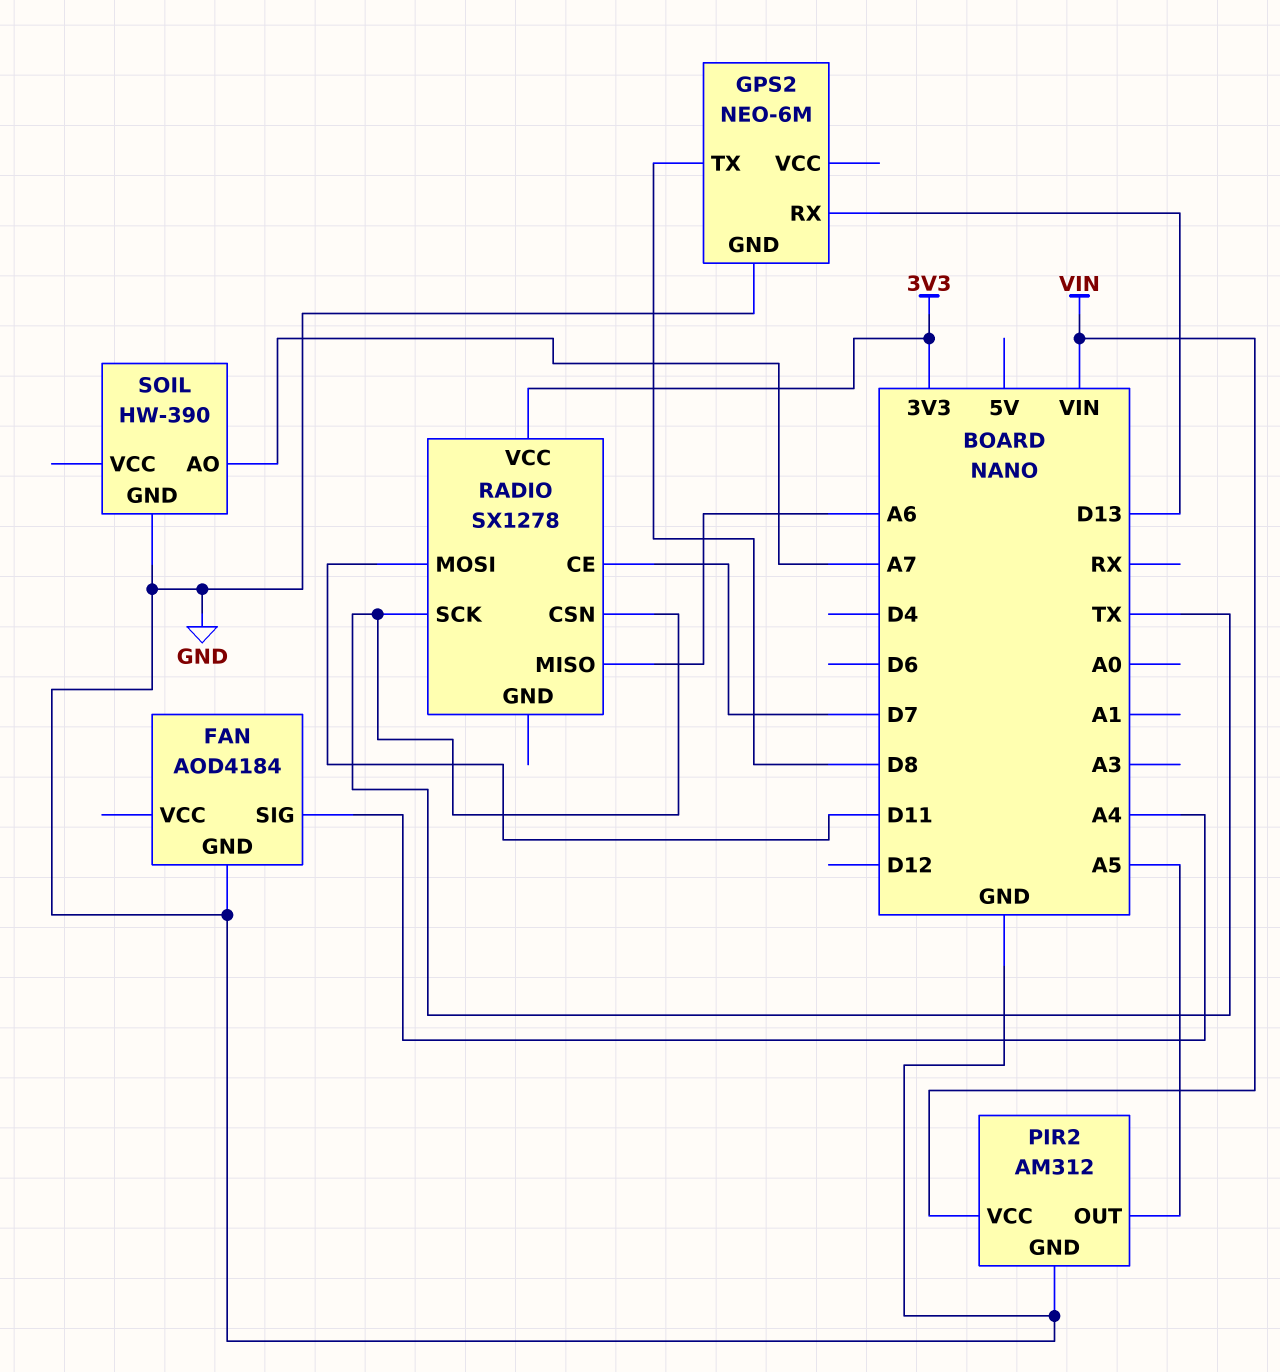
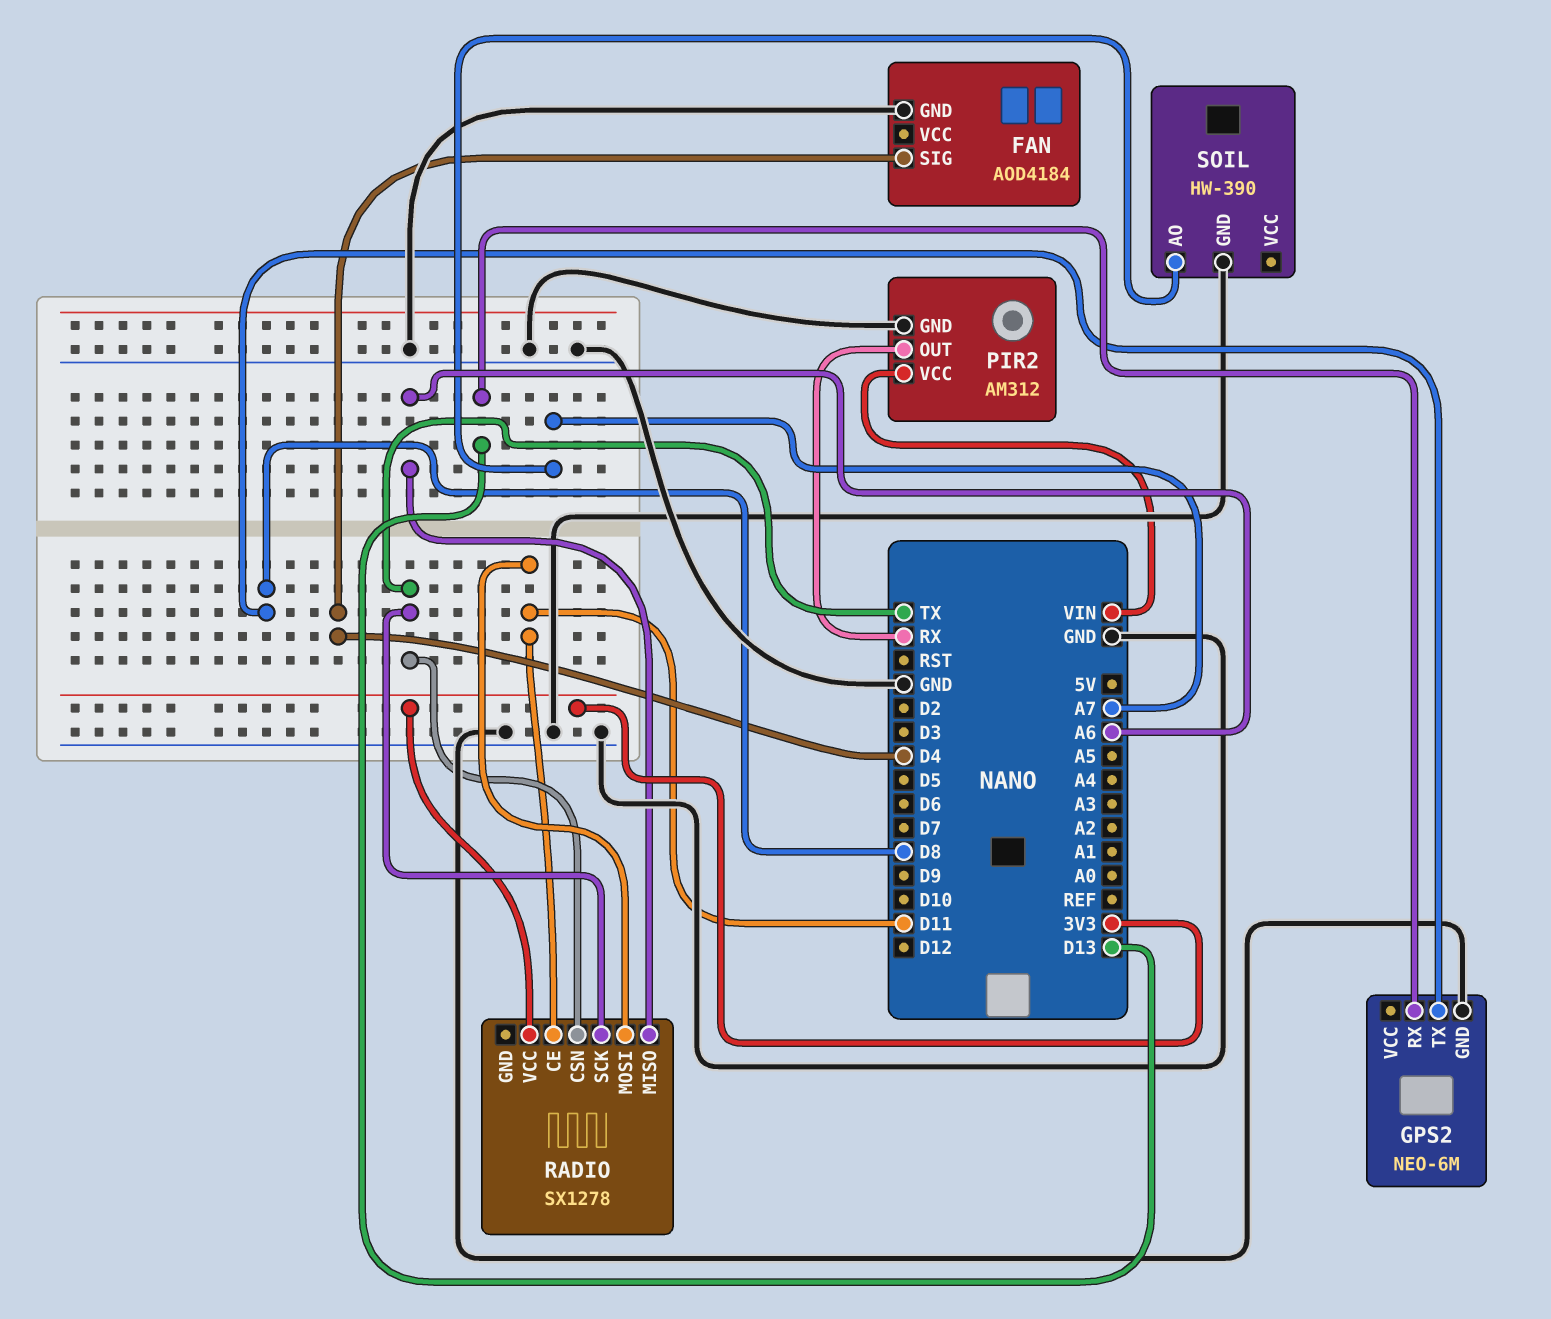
FAN pin SIG: A4 -> D4
PIR2 pin OUT: A5 -> RX
RADIO pin CE: D7 -> D11

